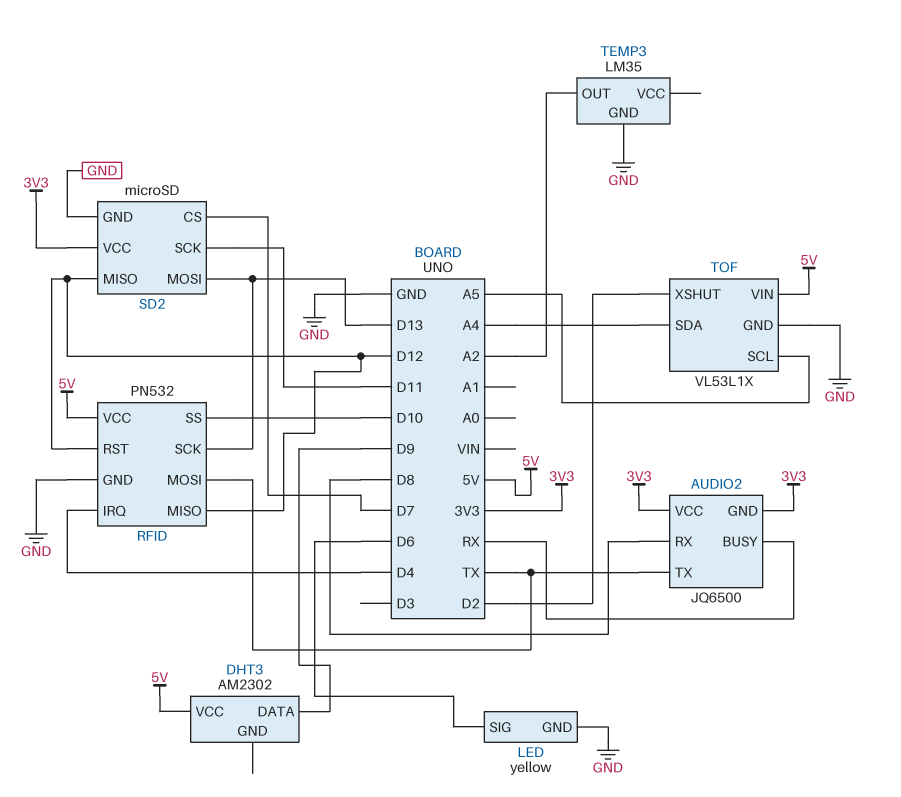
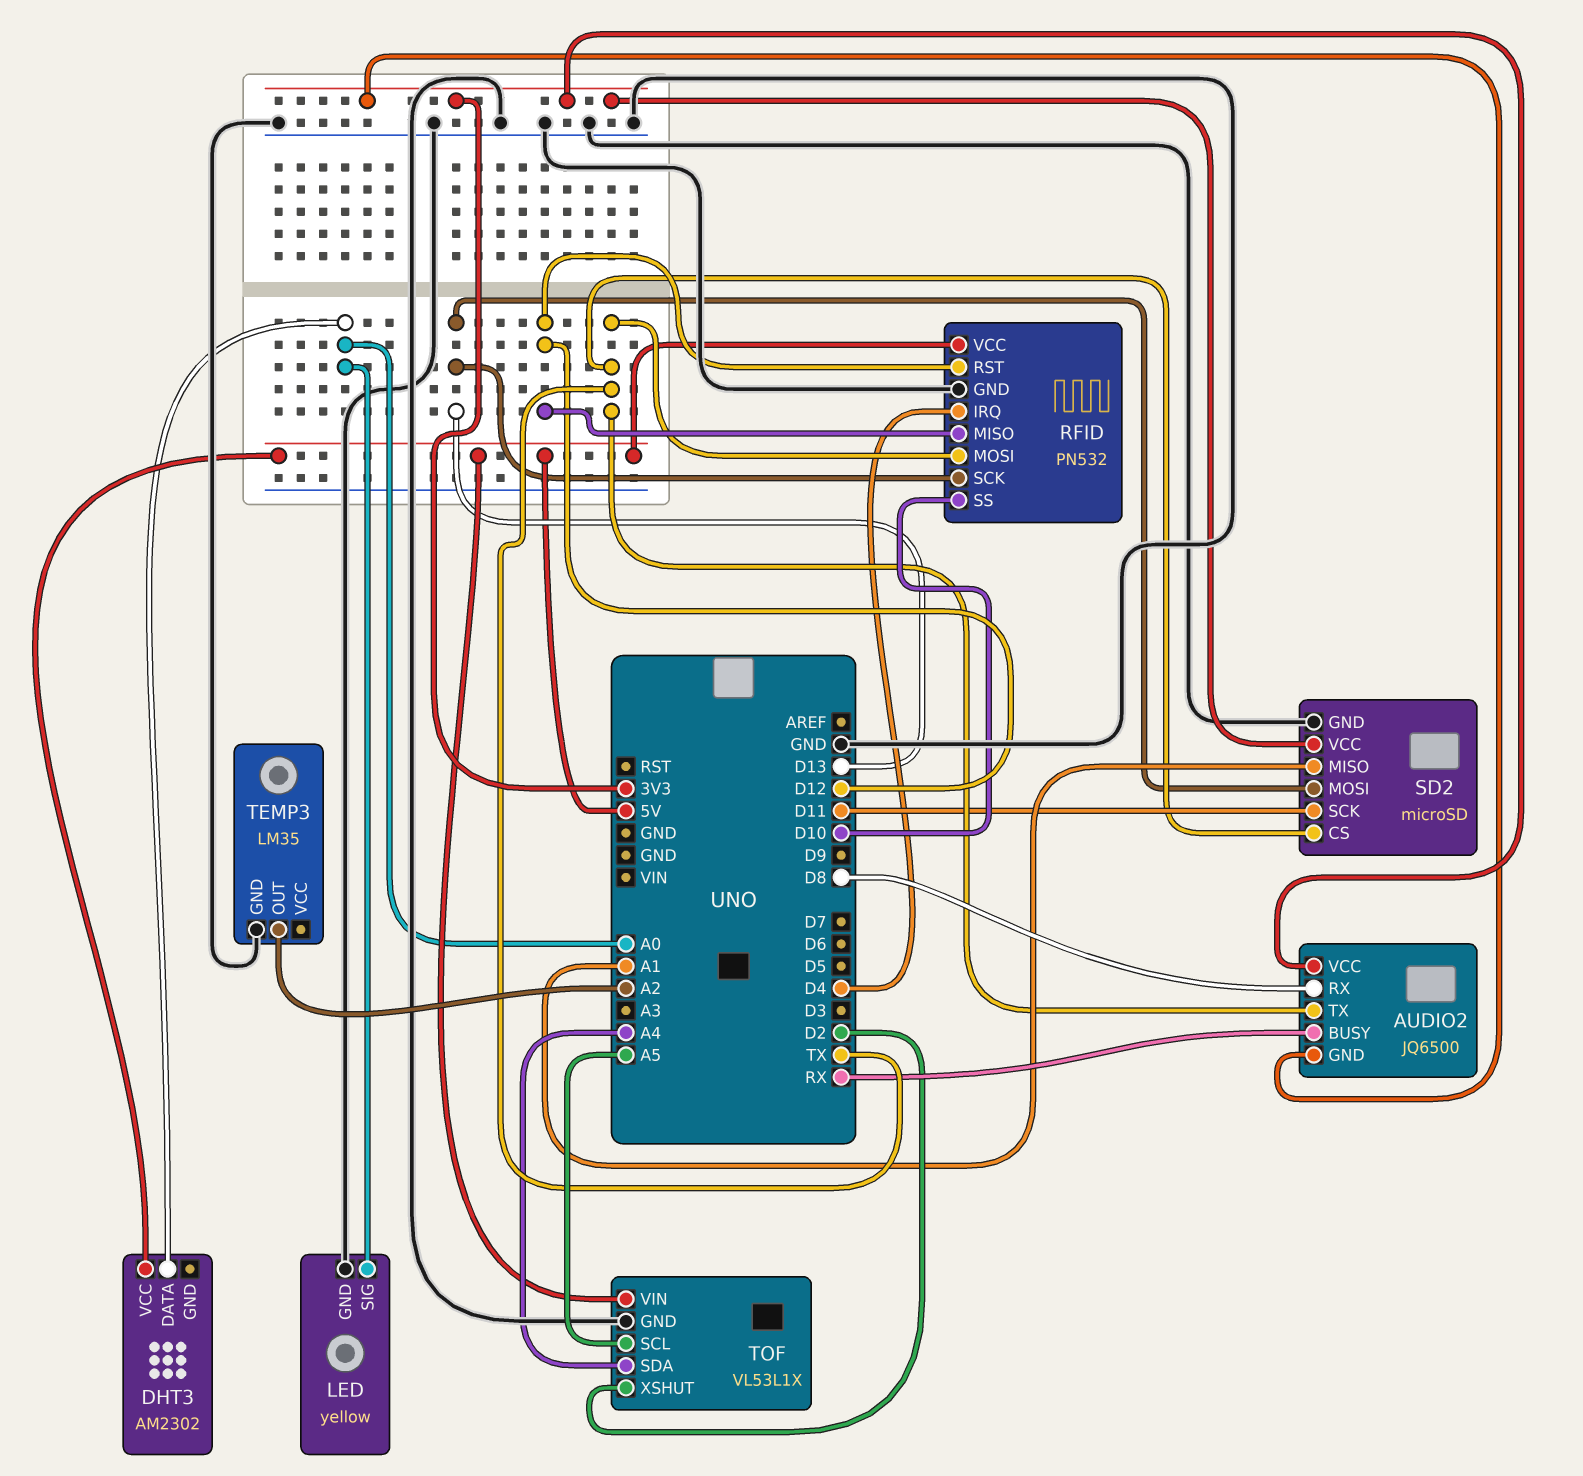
DHT3 pin DATA: D9 -> A0
LED pin SIG: D6 -> A0
SD2 pin CS: D7 -> TX
SD2 pin MISO: D12 -> A1

